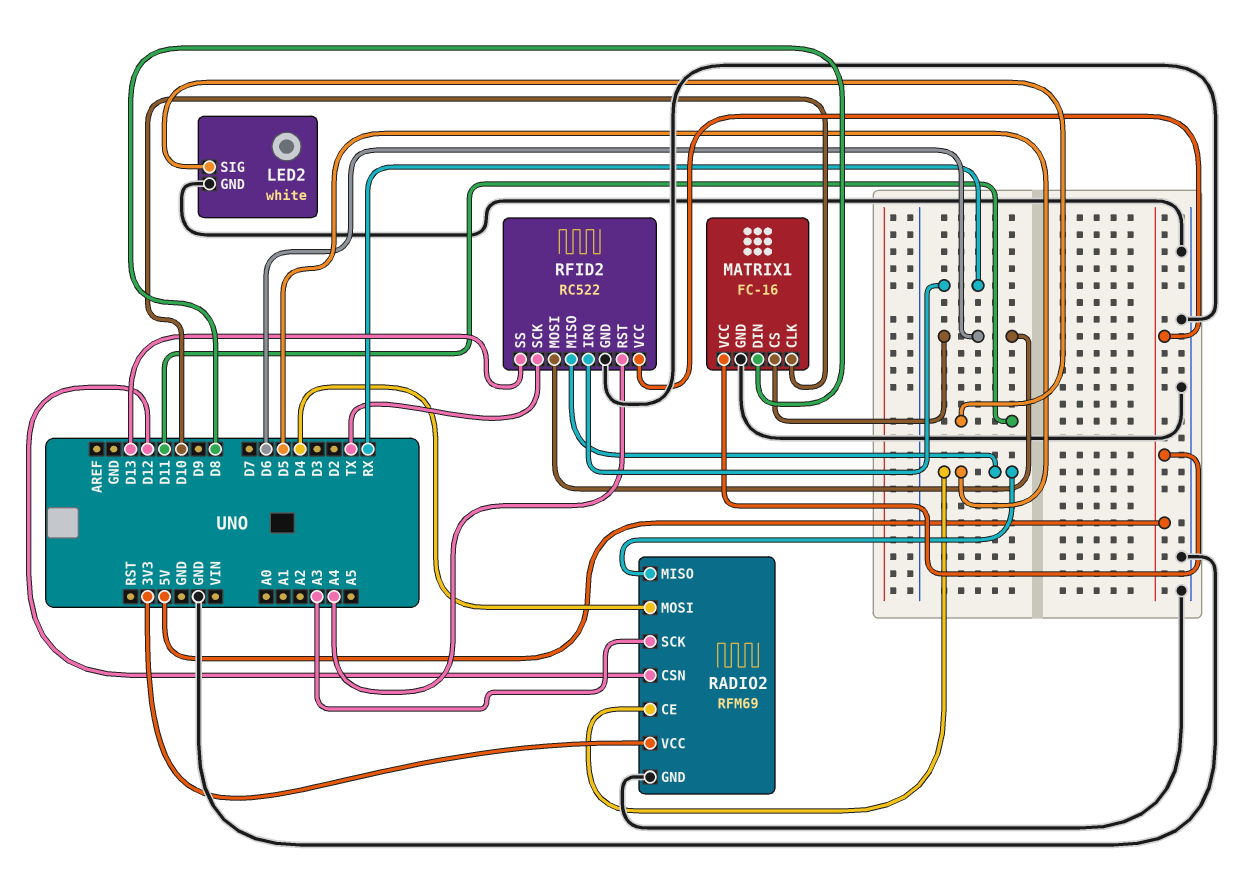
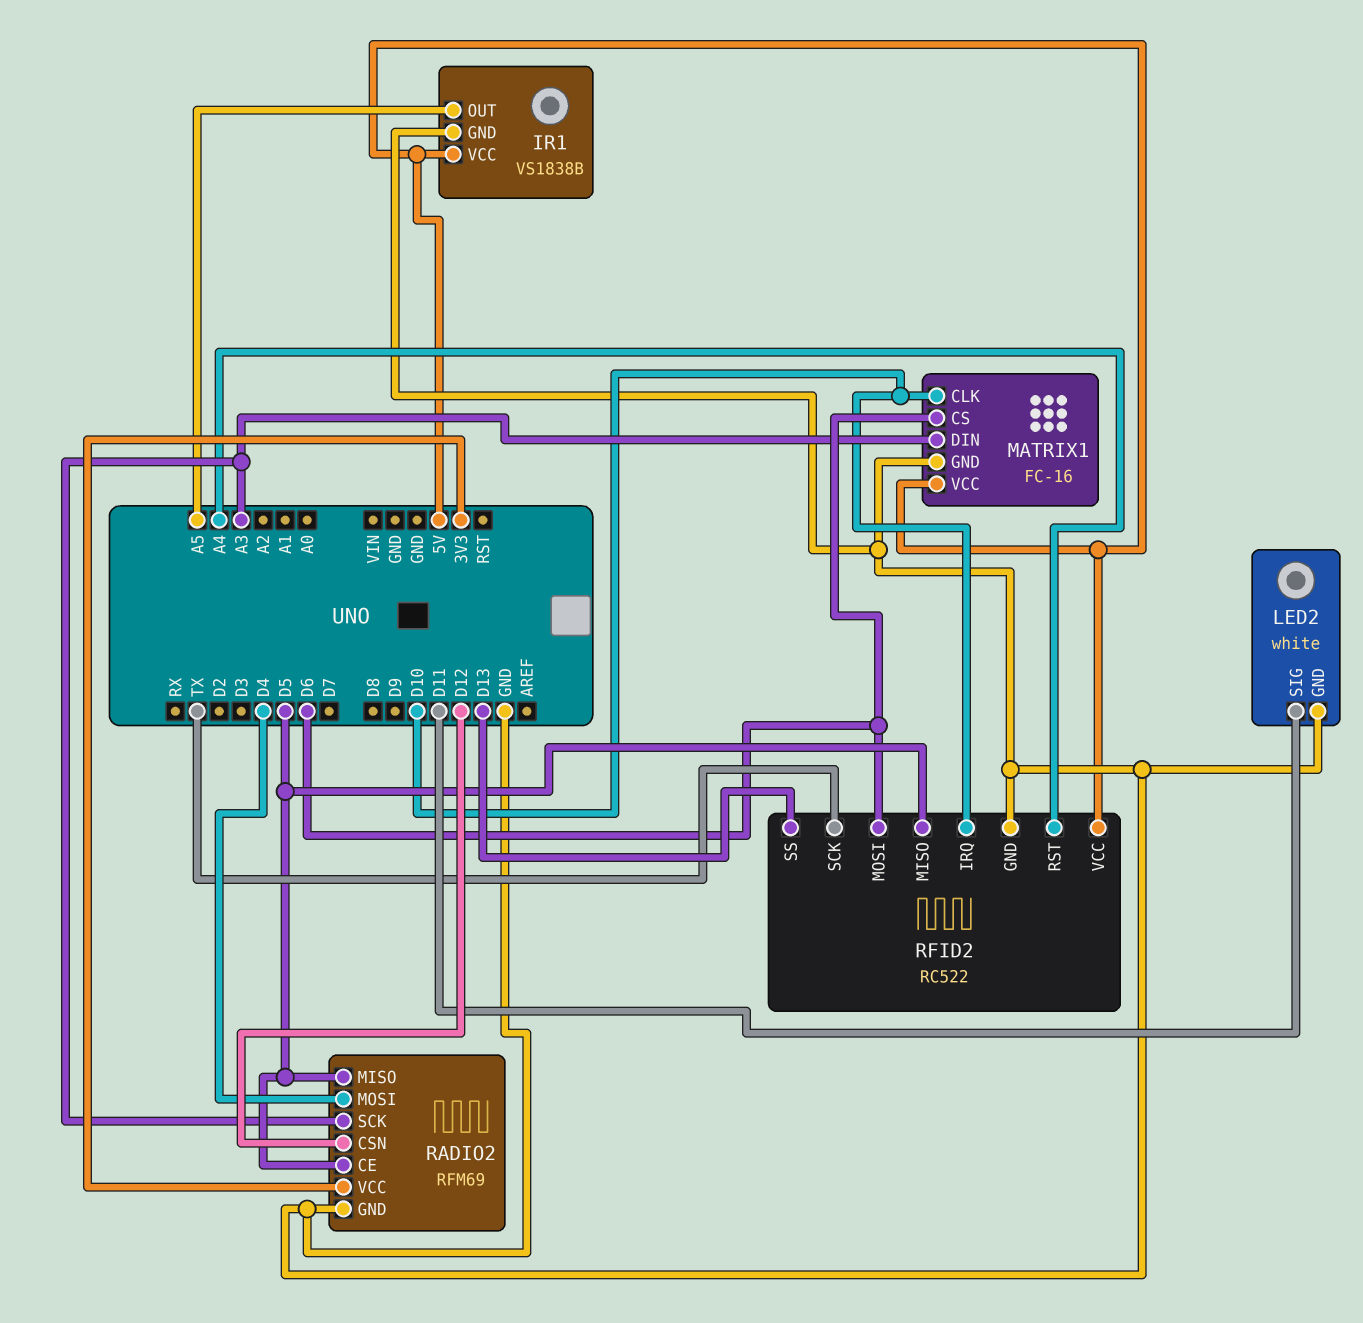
IR1: none -> VS1838B
IR1 pin GND: none -> GND
IR1 pin OUT: none -> A5
IR1 pin VCC: none -> 5V
MATRIX1 pin DIN: D8 -> A3
RFID2 pin IRQ: RX -> D10

